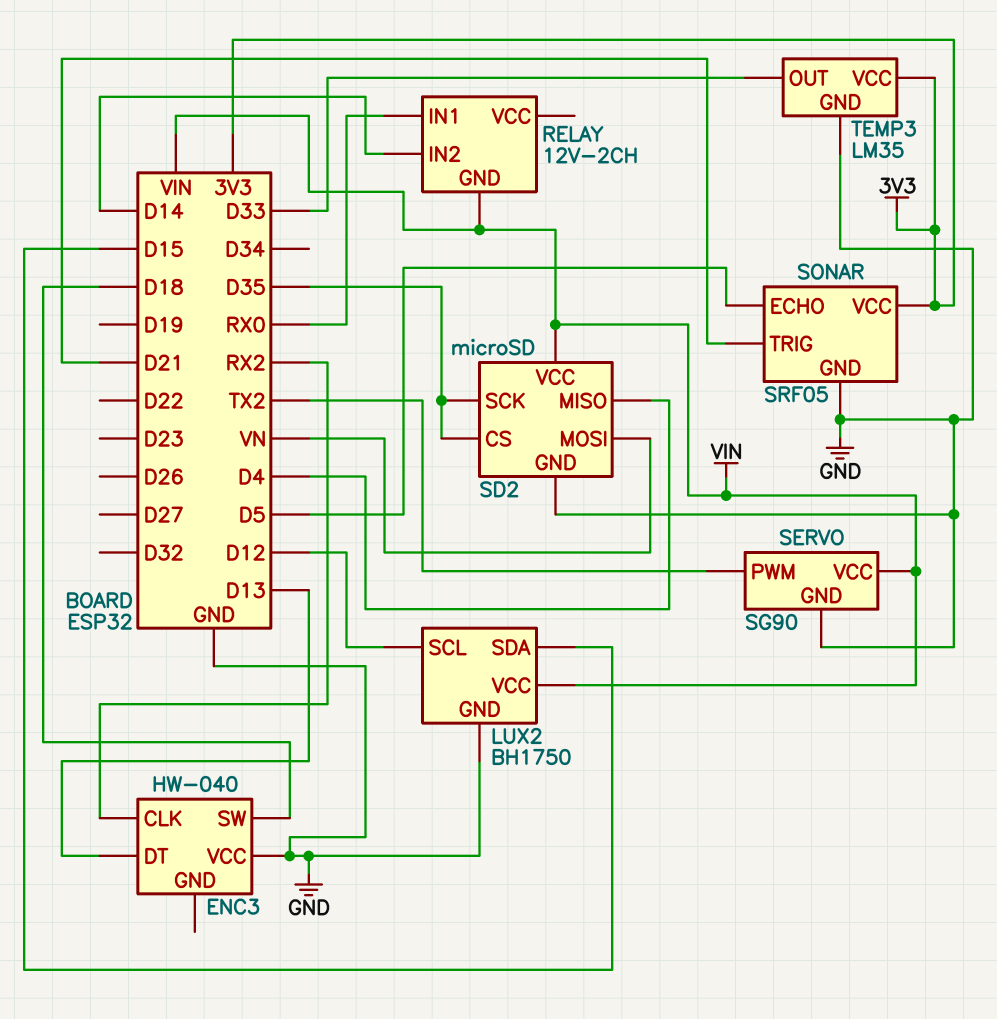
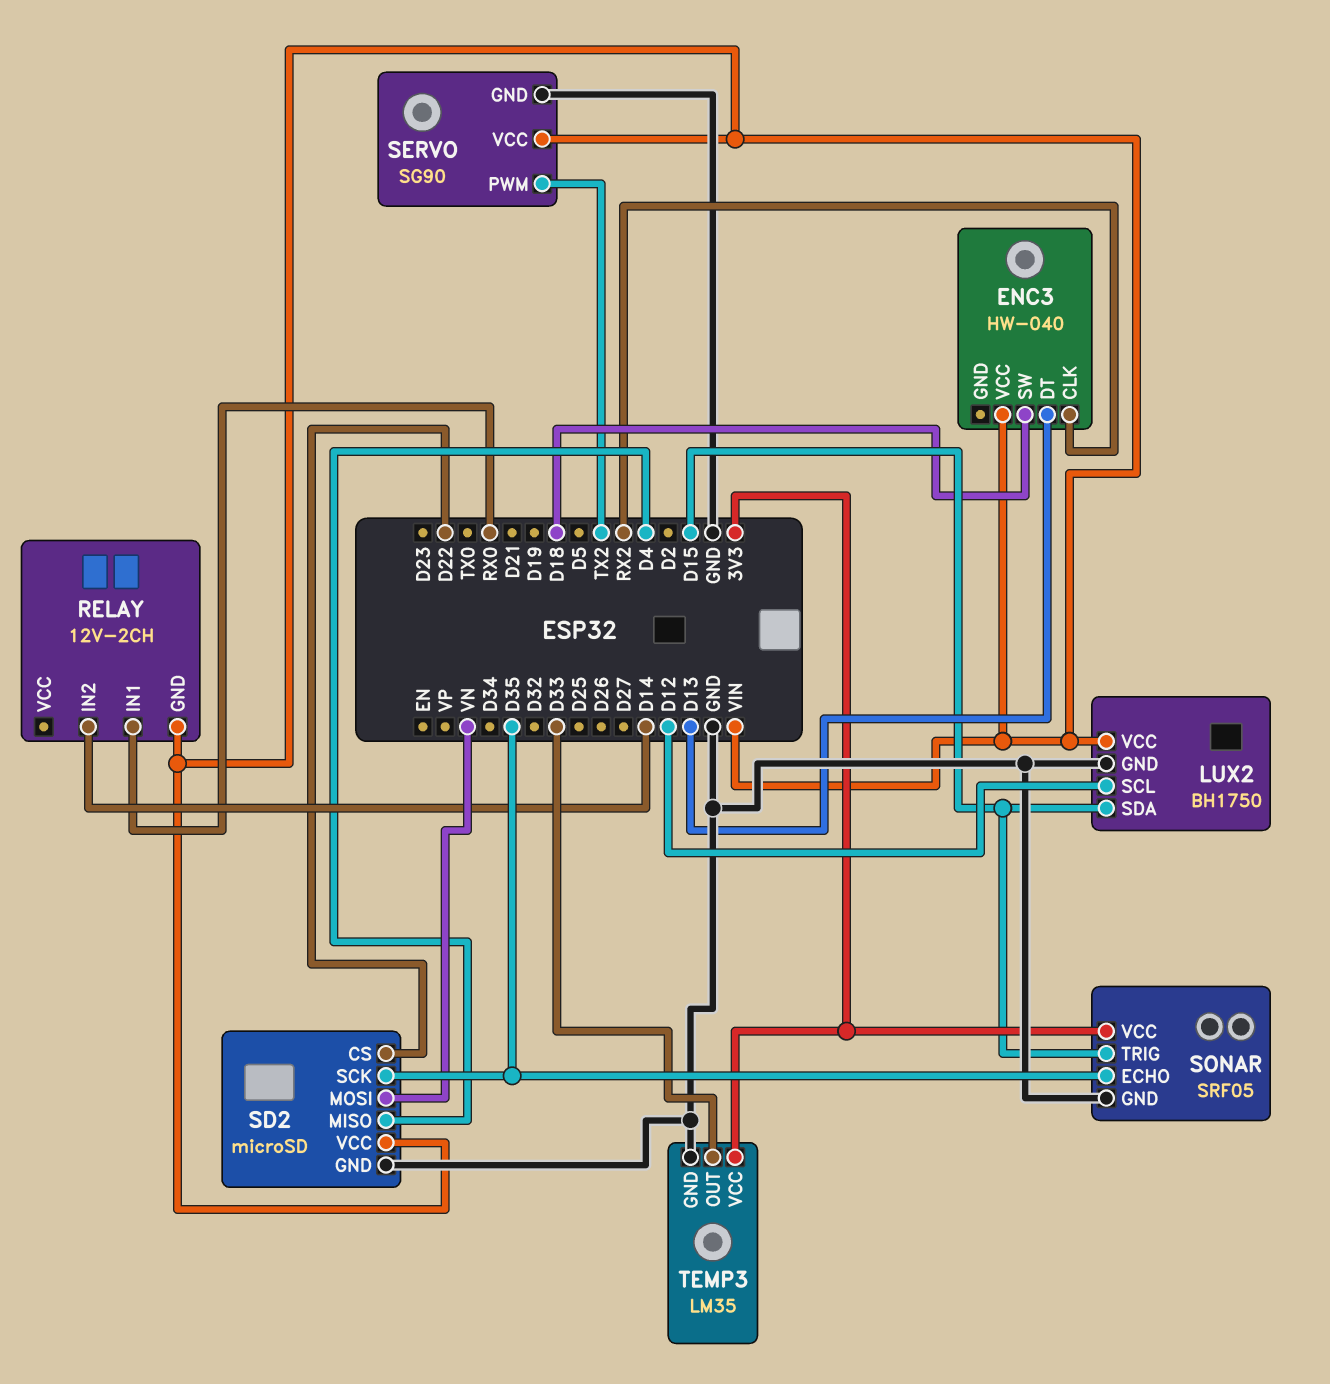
ENC3 pin VCC: GND -> VIN
SD2 pin CS: D35 -> D22
SONAR pin ECHO: D5 -> D35
SONAR pin TRIG: D21 -> D15

